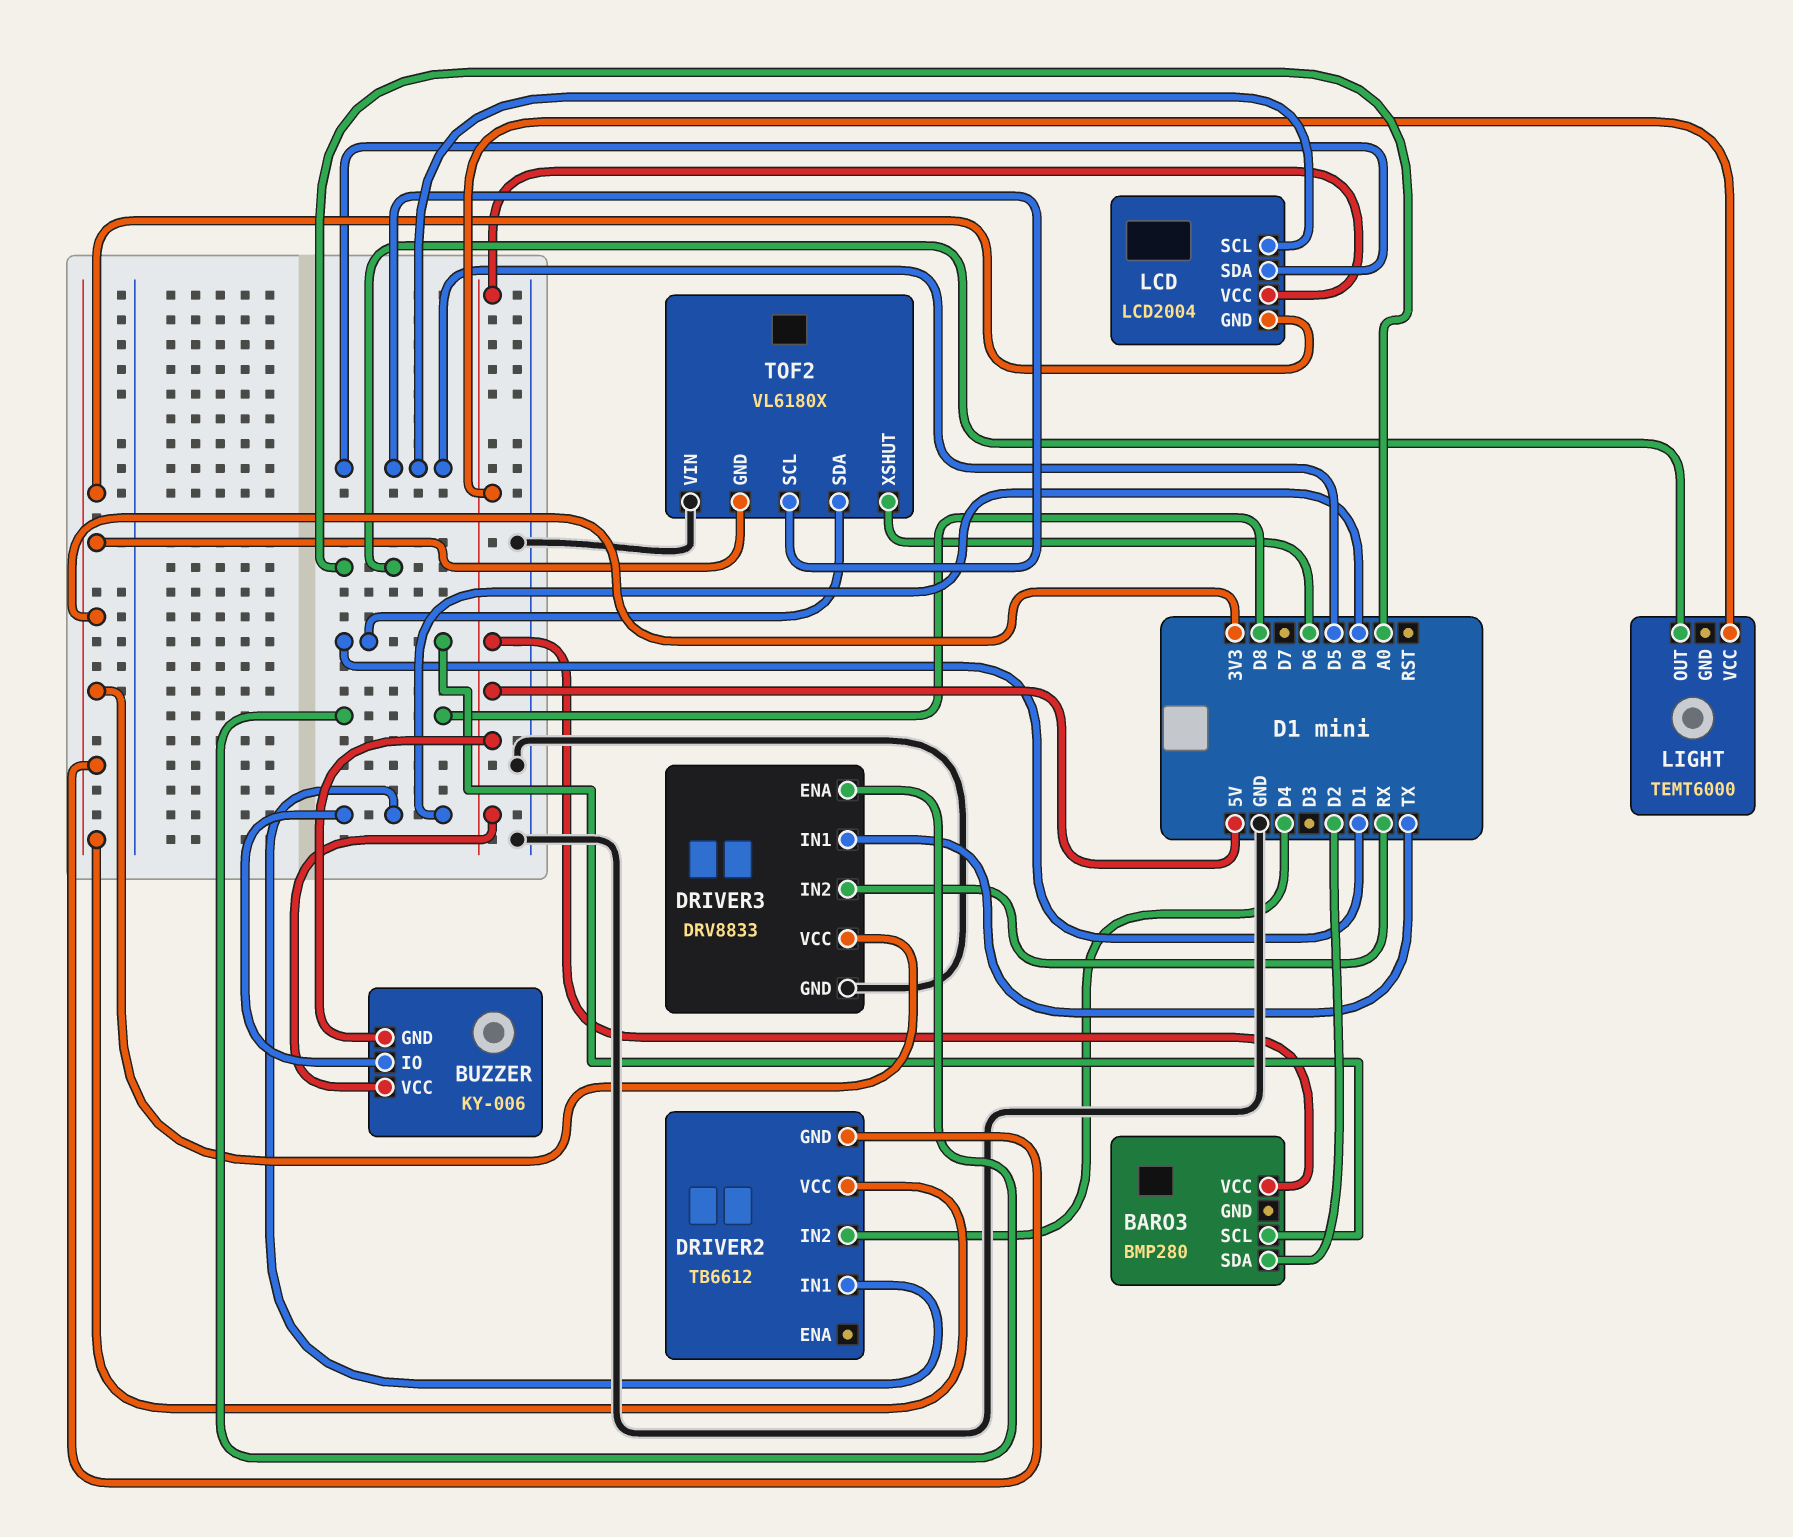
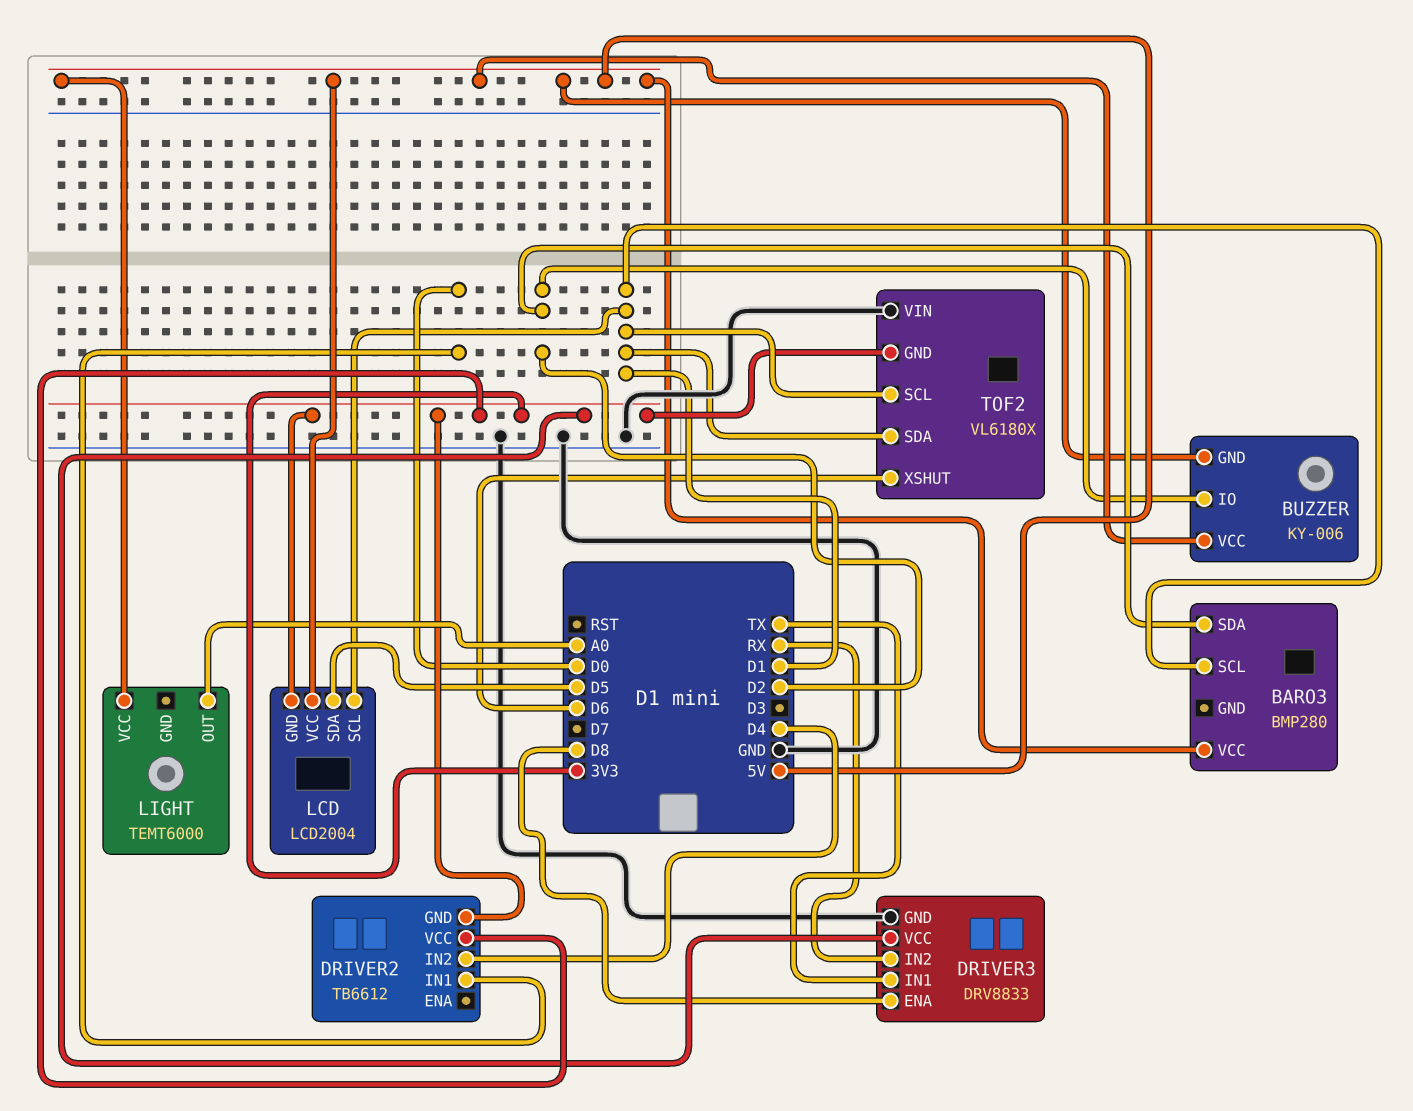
BUZZER pin IO: D0 -> D2
LCD pin SCL: D5 -> D1
TOF2 pin SCL: D5 -> D1

